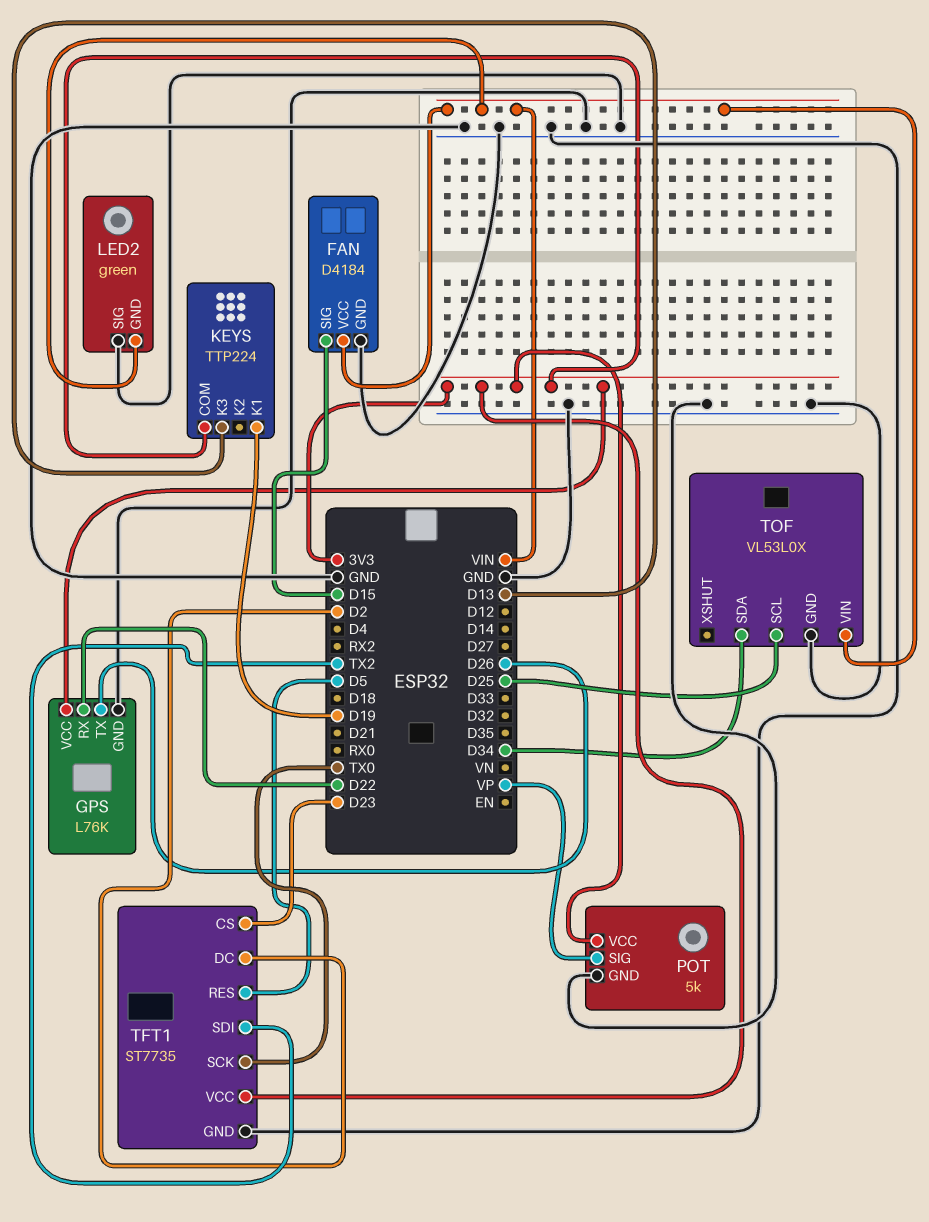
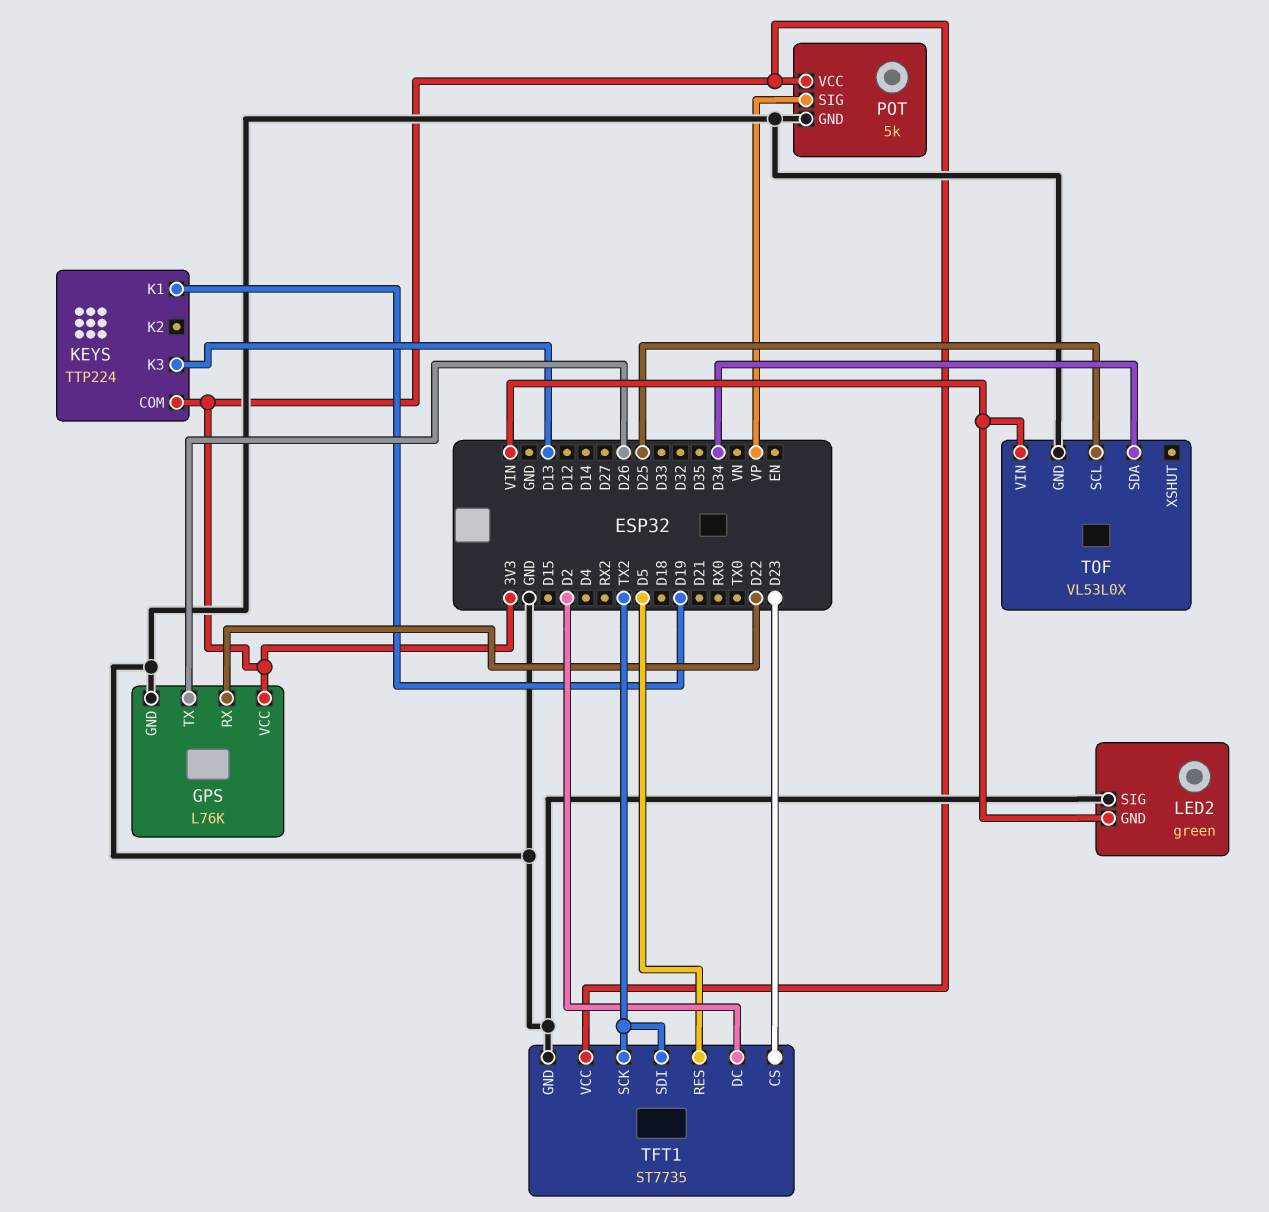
FAN: D4184 -> none
FAN pin GND: GND -> none
FAN pin SIG: D15 -> none
FAN pin VCC: VIN -> none
TFT1 pin SCK: TX0 -> TX2

